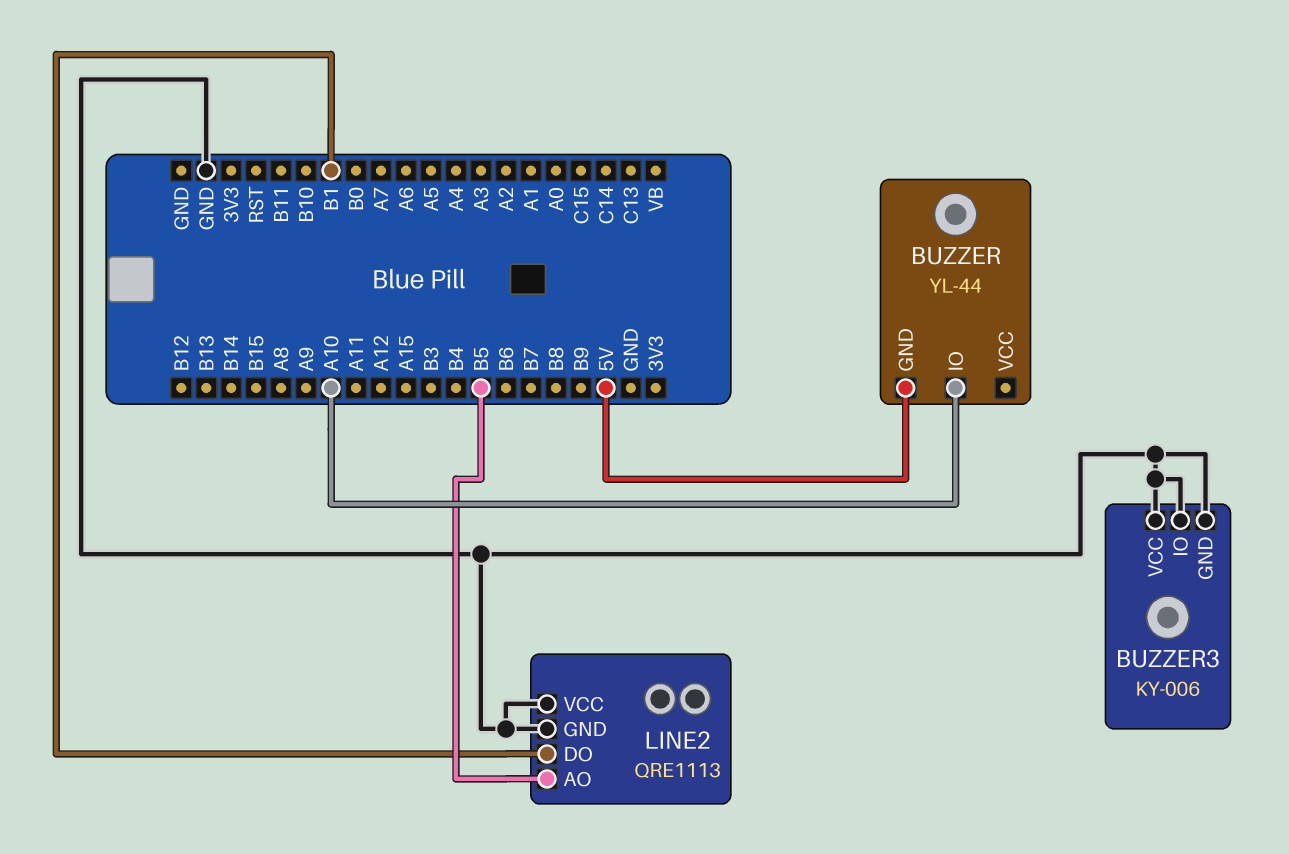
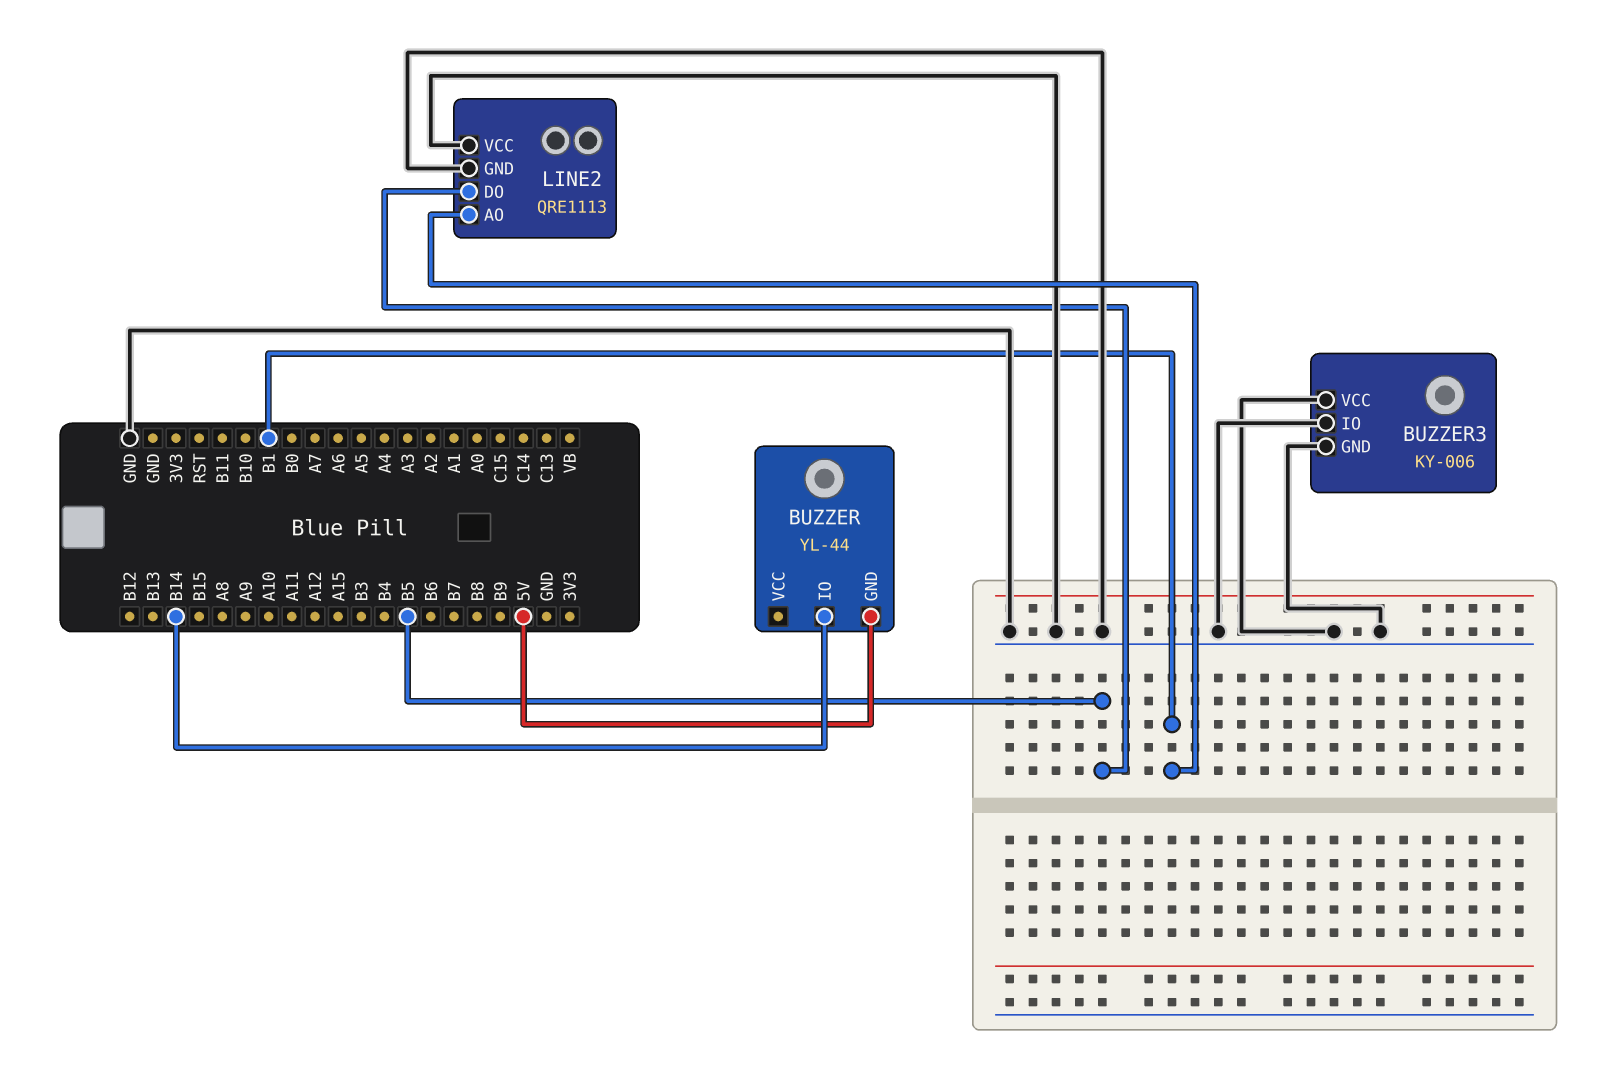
BUZZER pin IO: A10 -> B14
LINE2 pin AO: B5 -> B1
LINE2 pin DO: B1 -> B5

